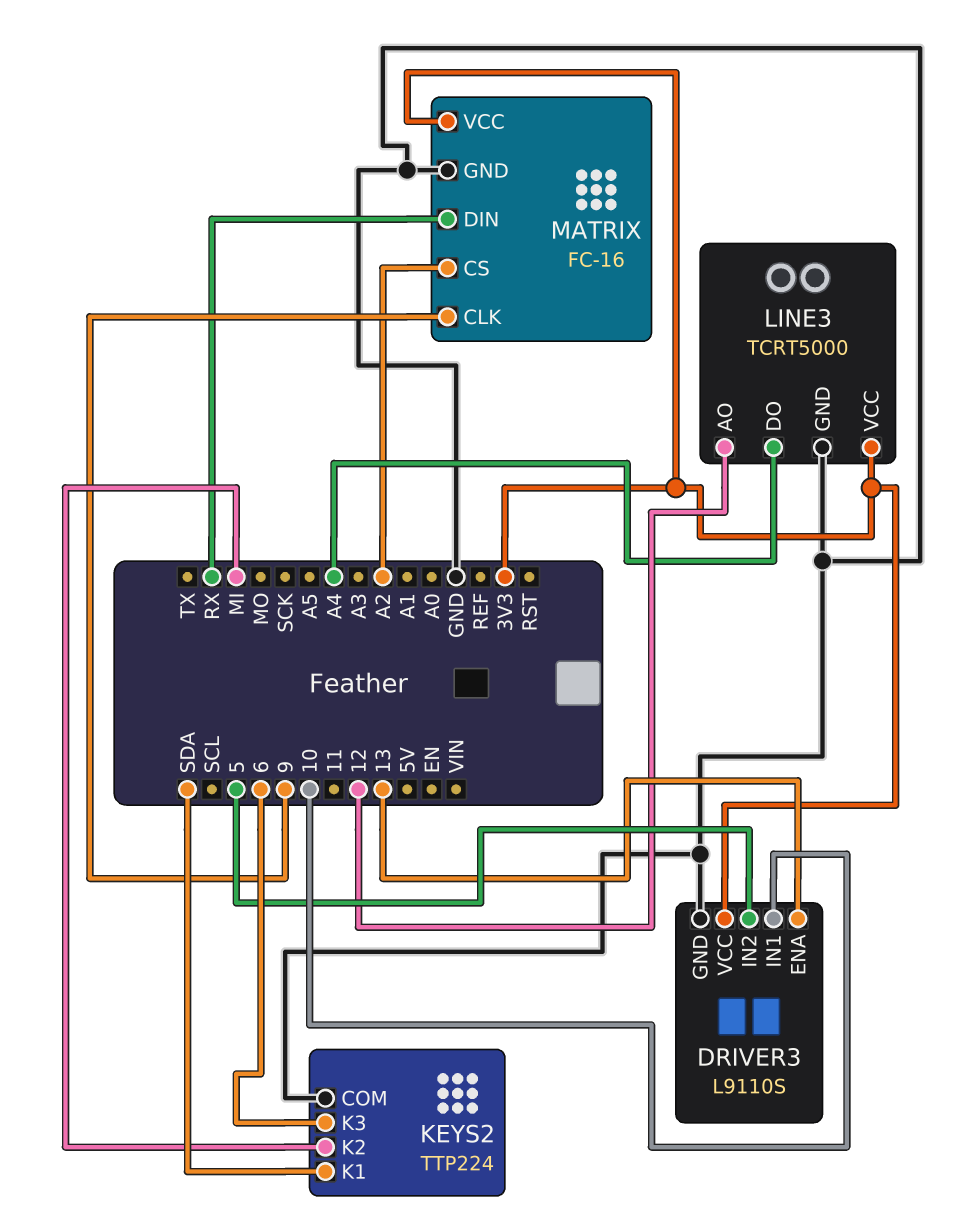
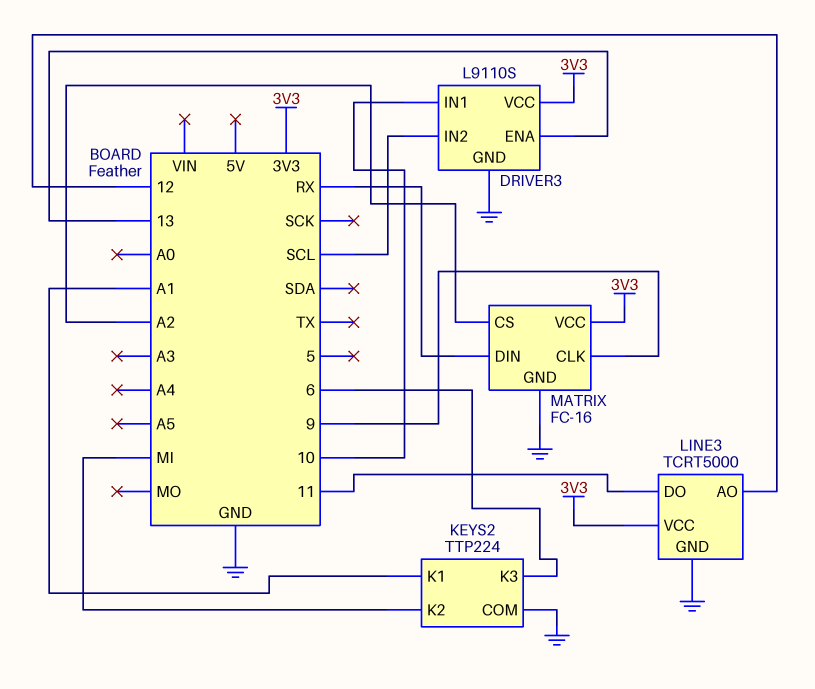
DRIVER3 pin IN2: 5 -> SCL
KEYS2 pin K1: SDA -> A1
LINE3 pin DO: A4 -> 11

